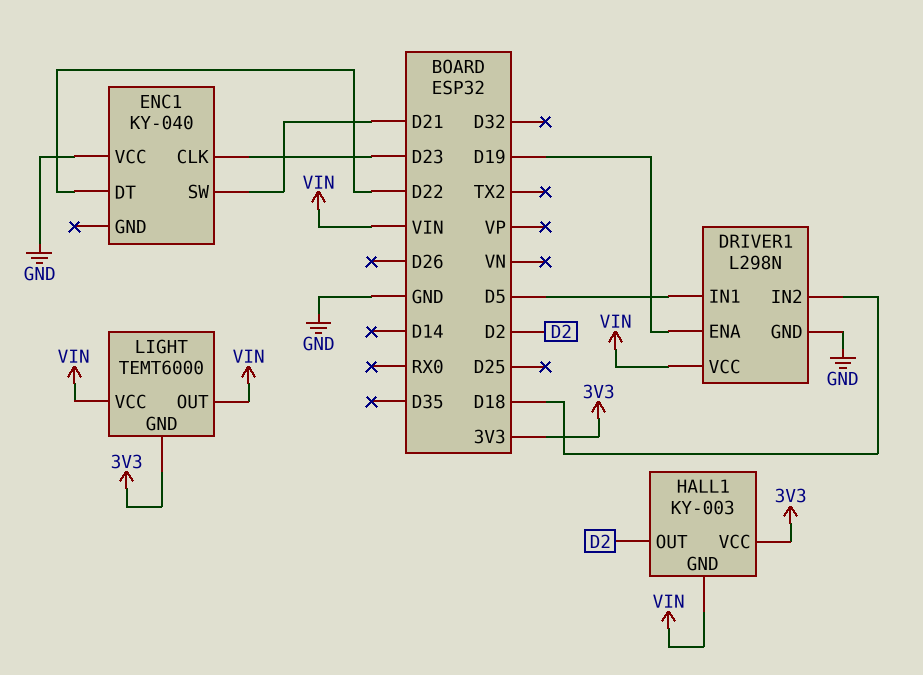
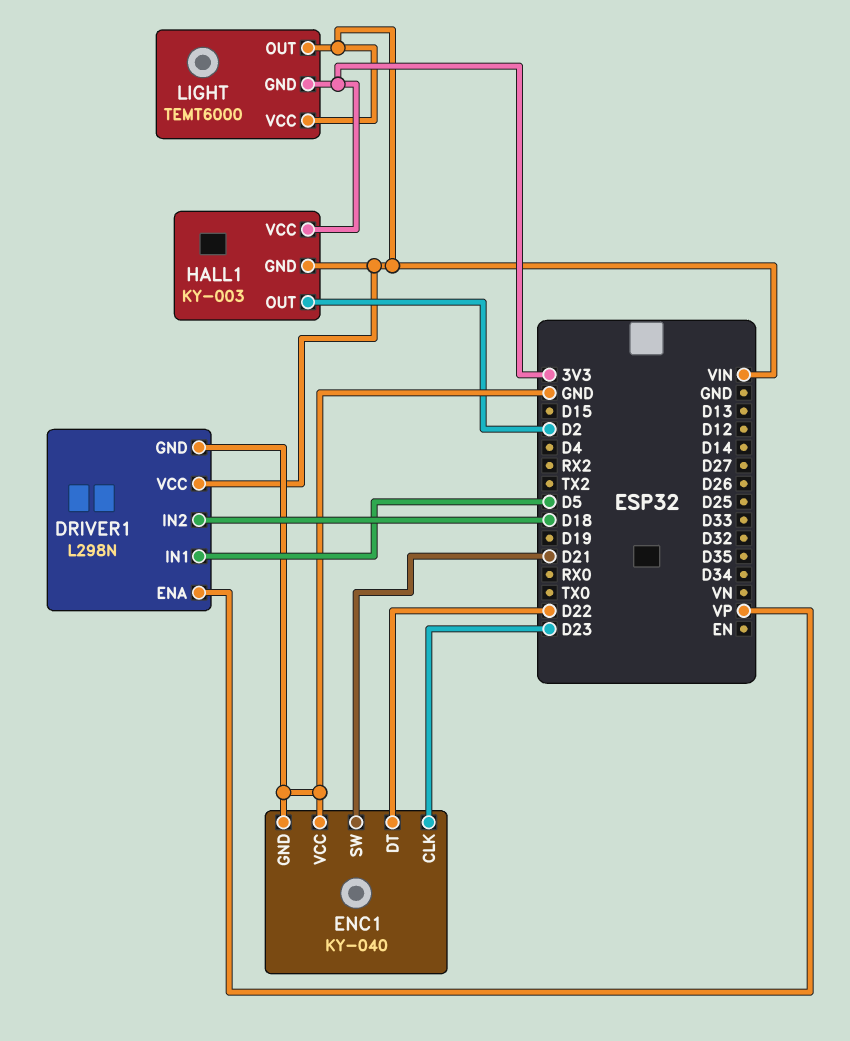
DRIVER1 pin ENA: D19 -> VP
ENC1 pin GND: none -> GND

